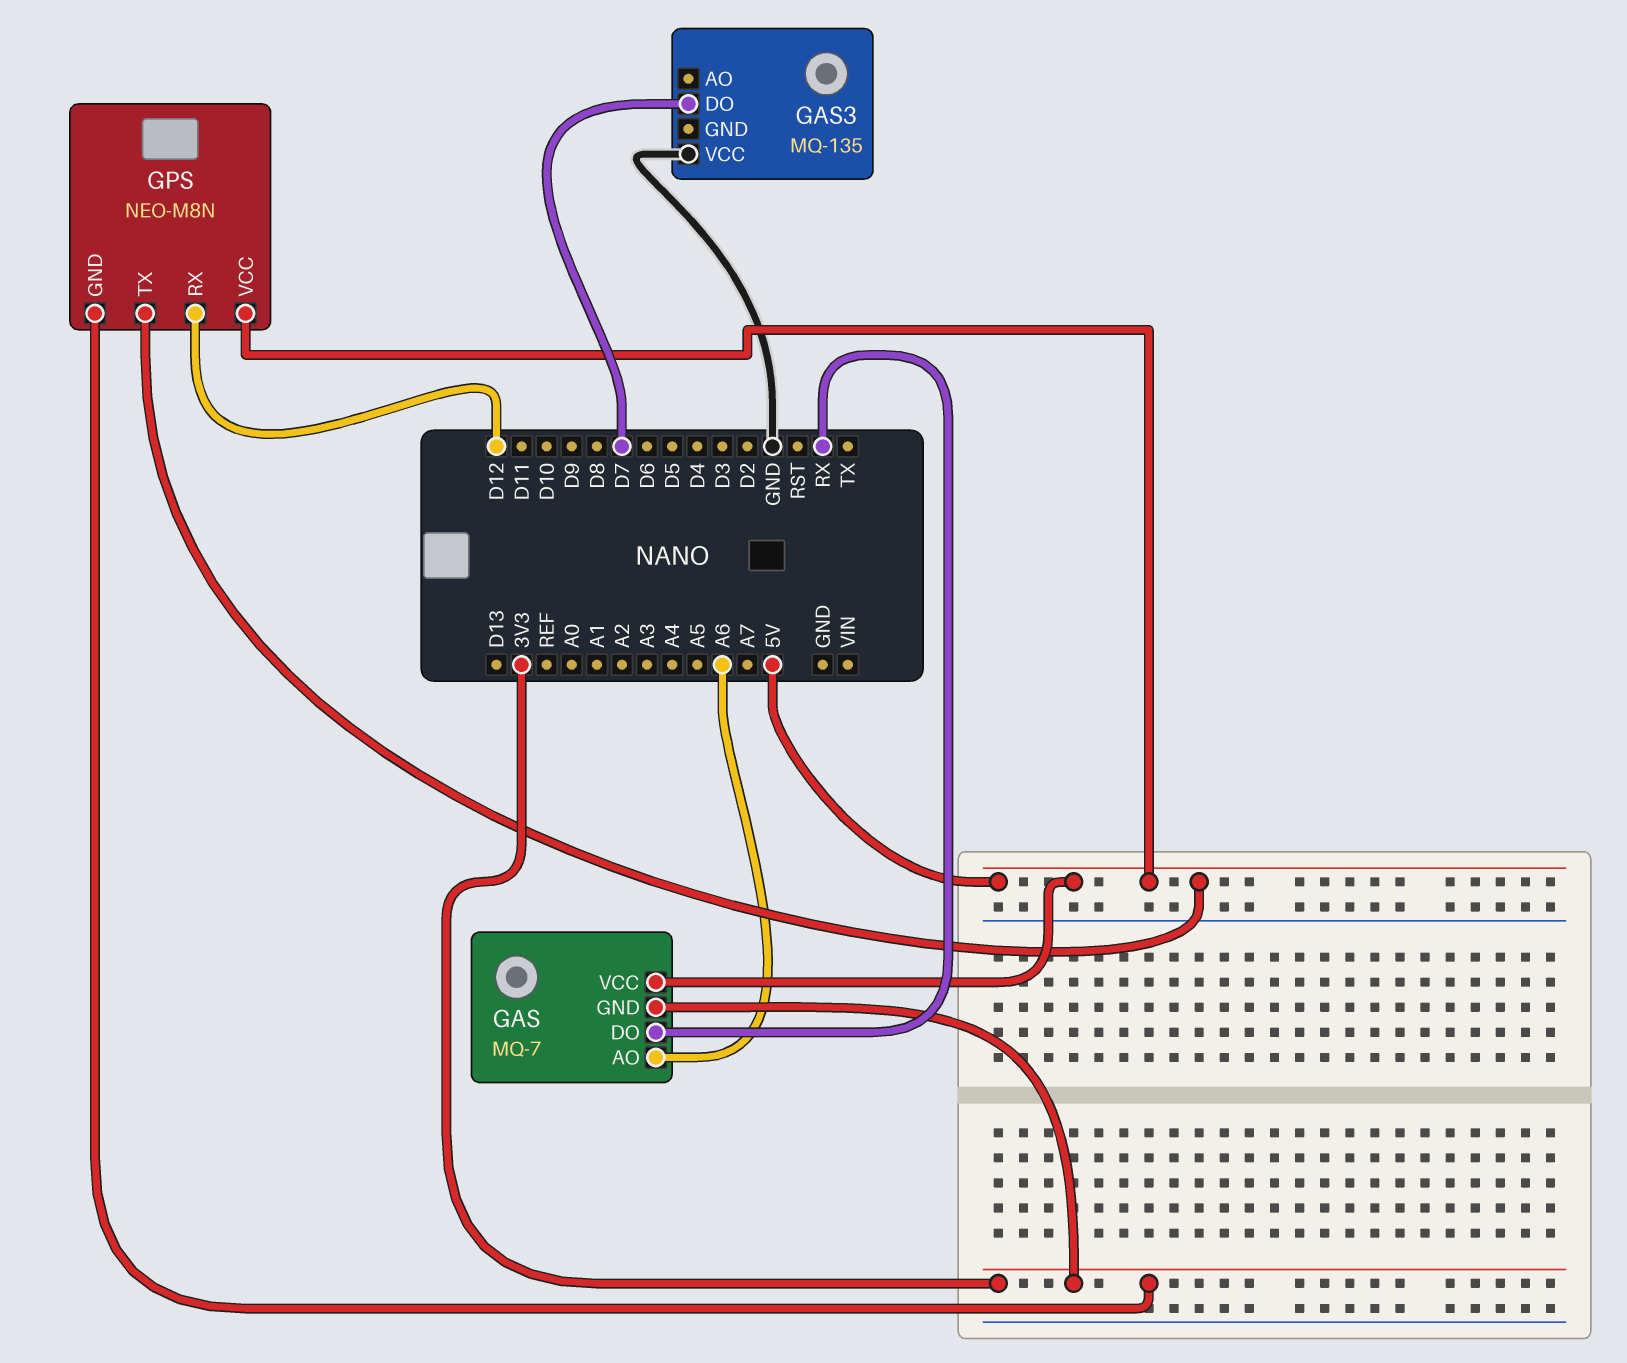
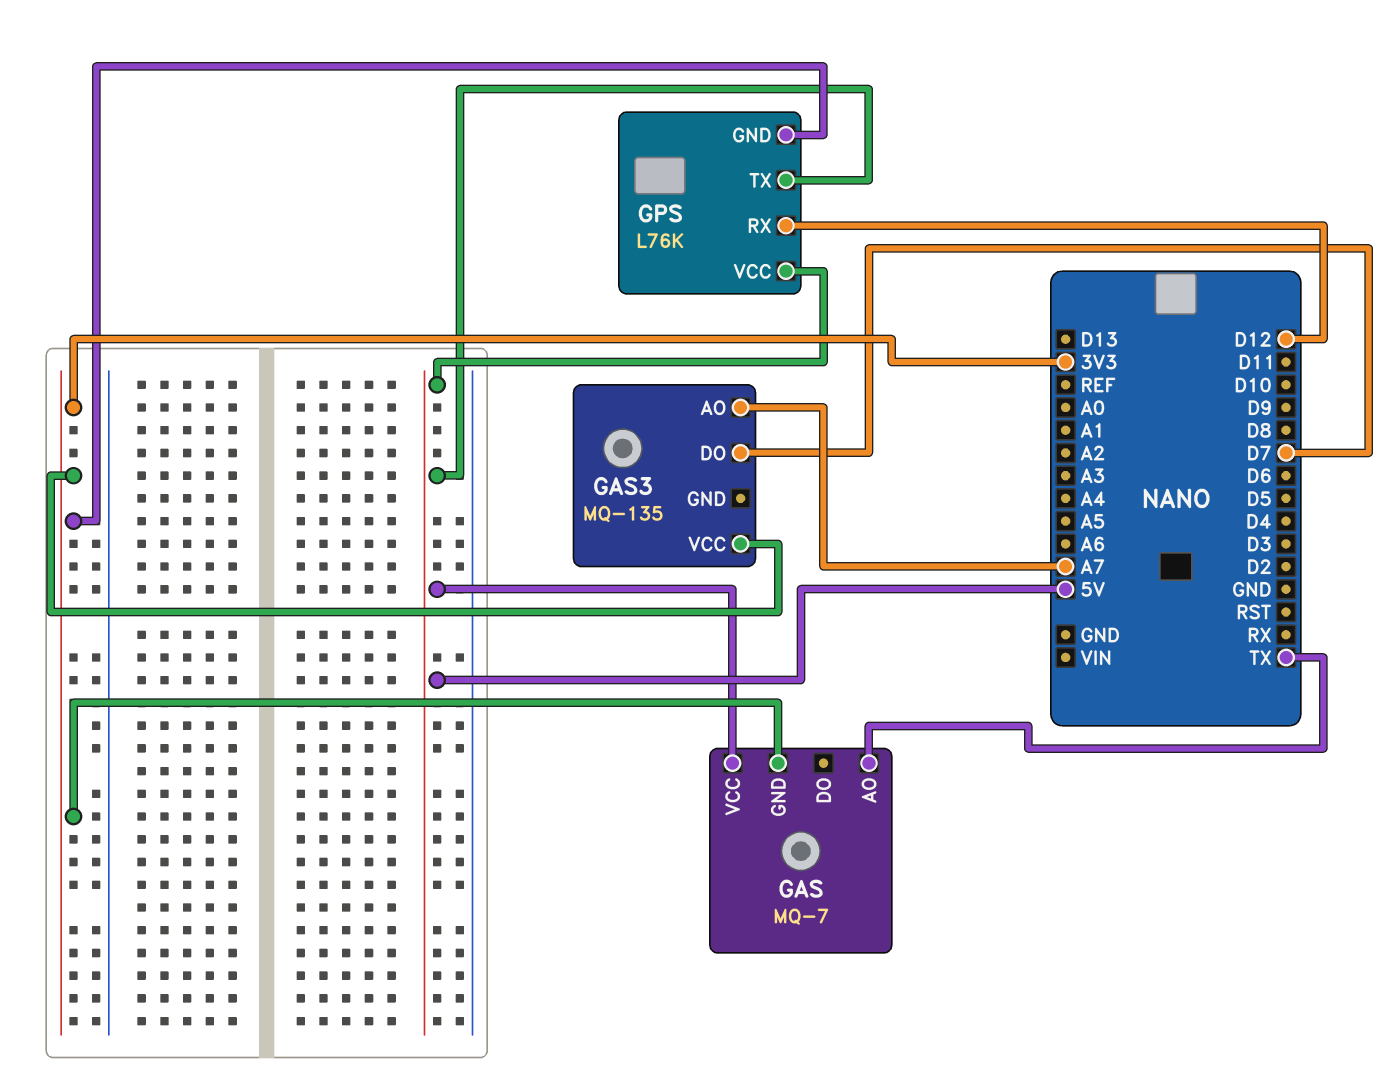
GAS pin AO: A6 -> TX
GAS pin DO: RX -> none
GAS3 pin AO: none -> A7
GAS3 pin VCC: GND -> 3V3
GPS: NEO-M8N -> L76K

